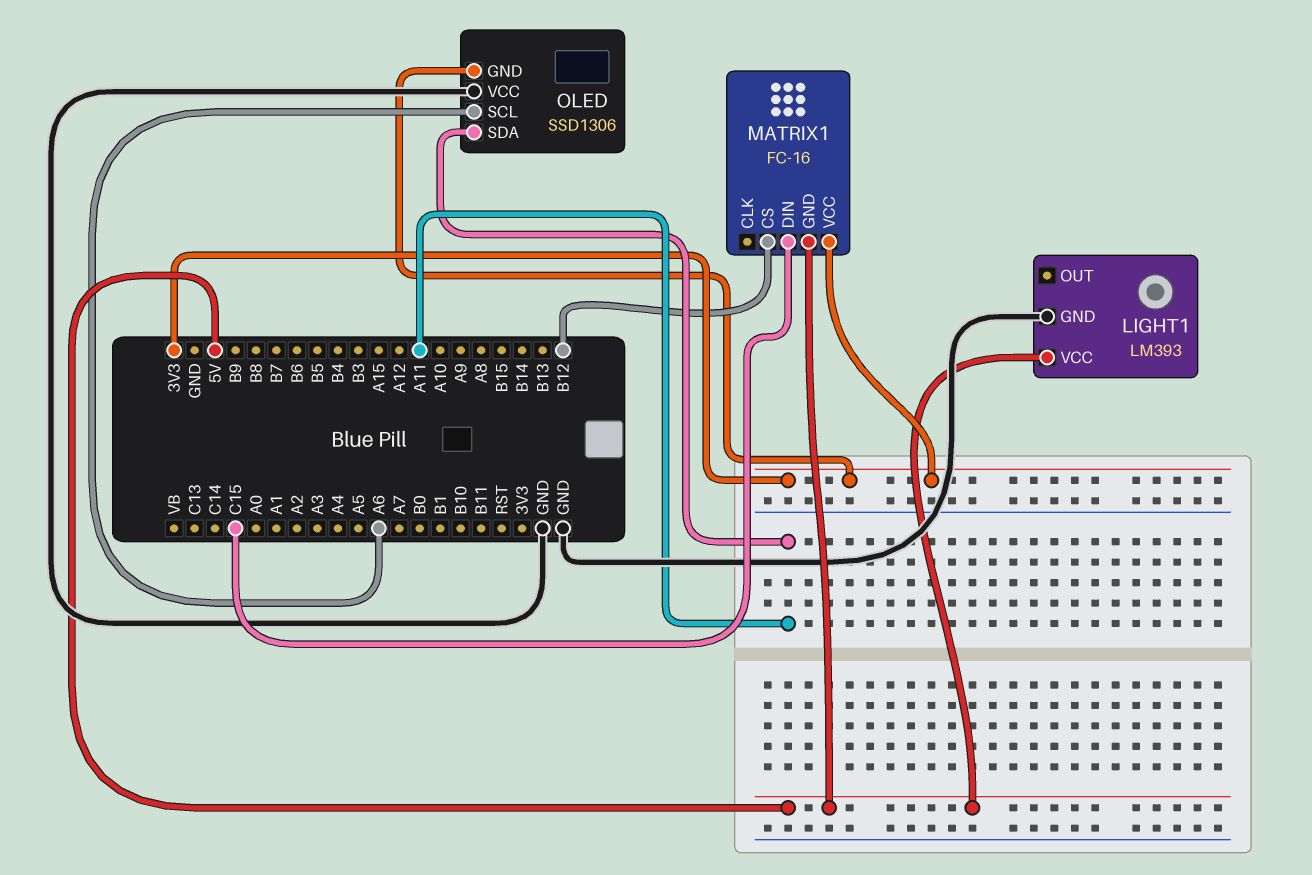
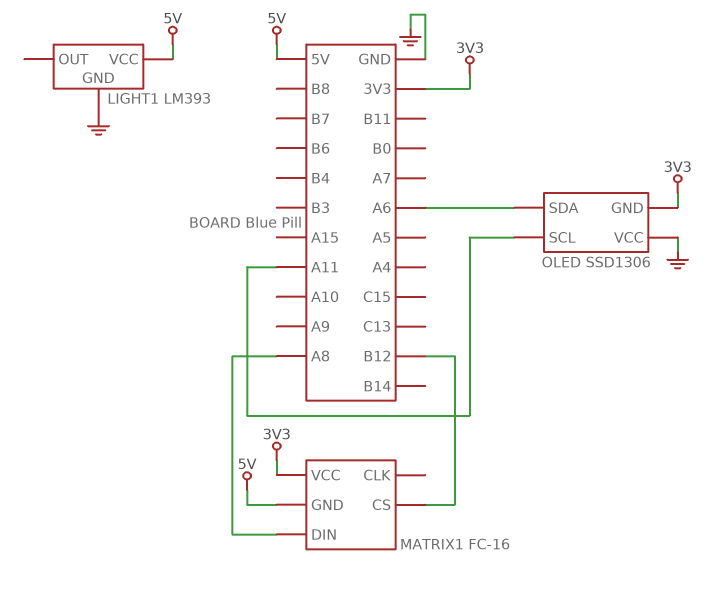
MATRIX1 pin DIN: C15 -> A8
OLED pin SCL: A6 -> A11
OLED pin SDA: A11 -> A6

